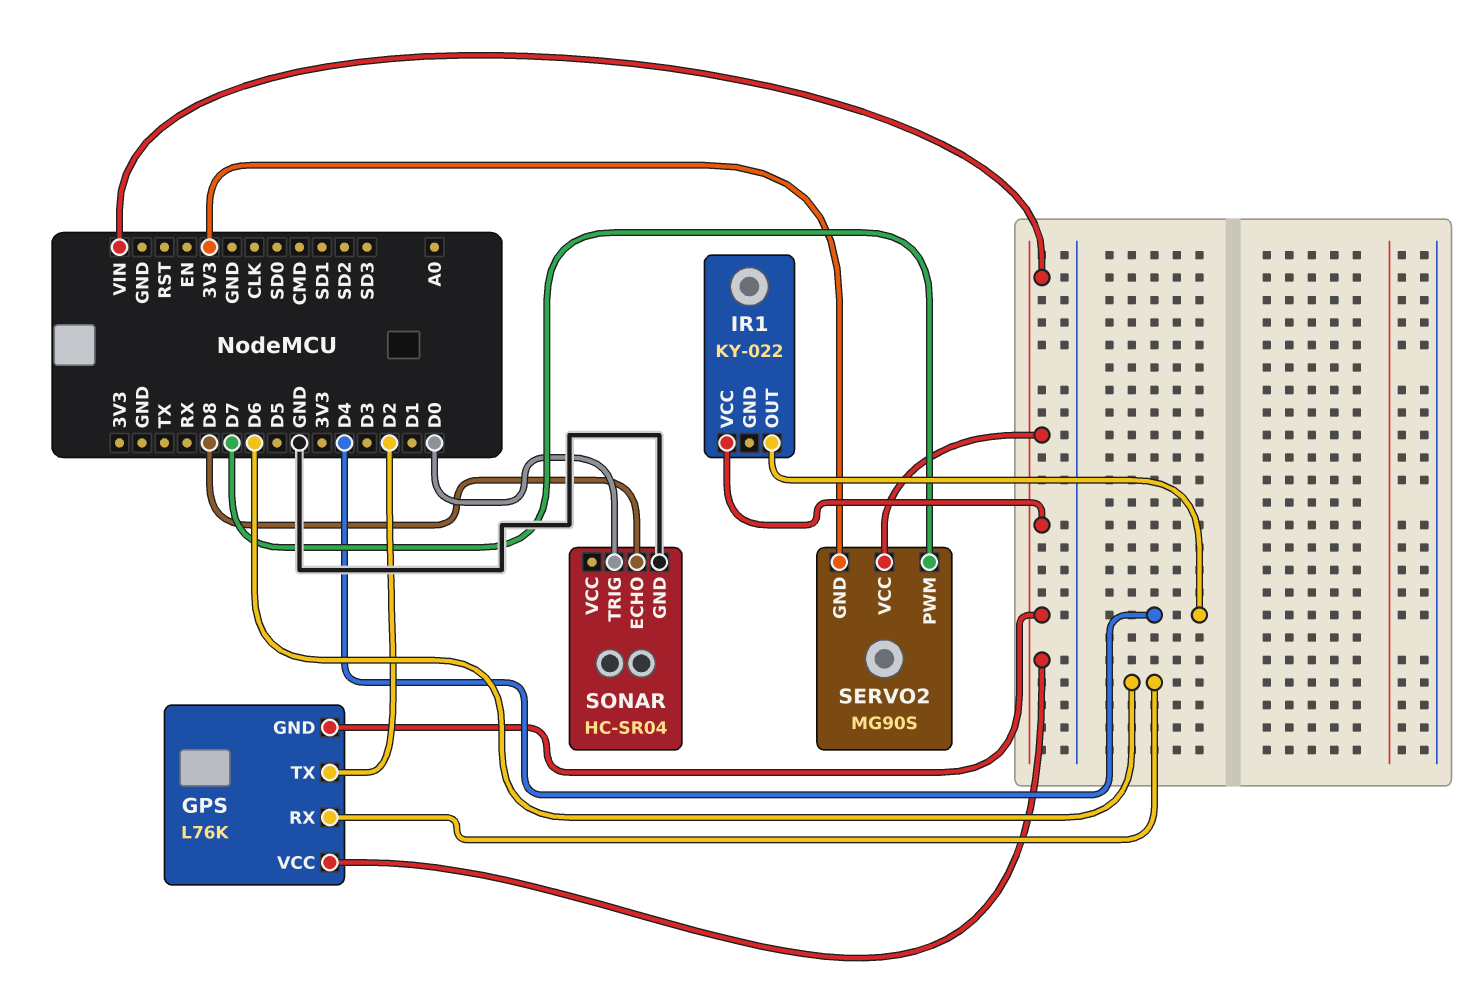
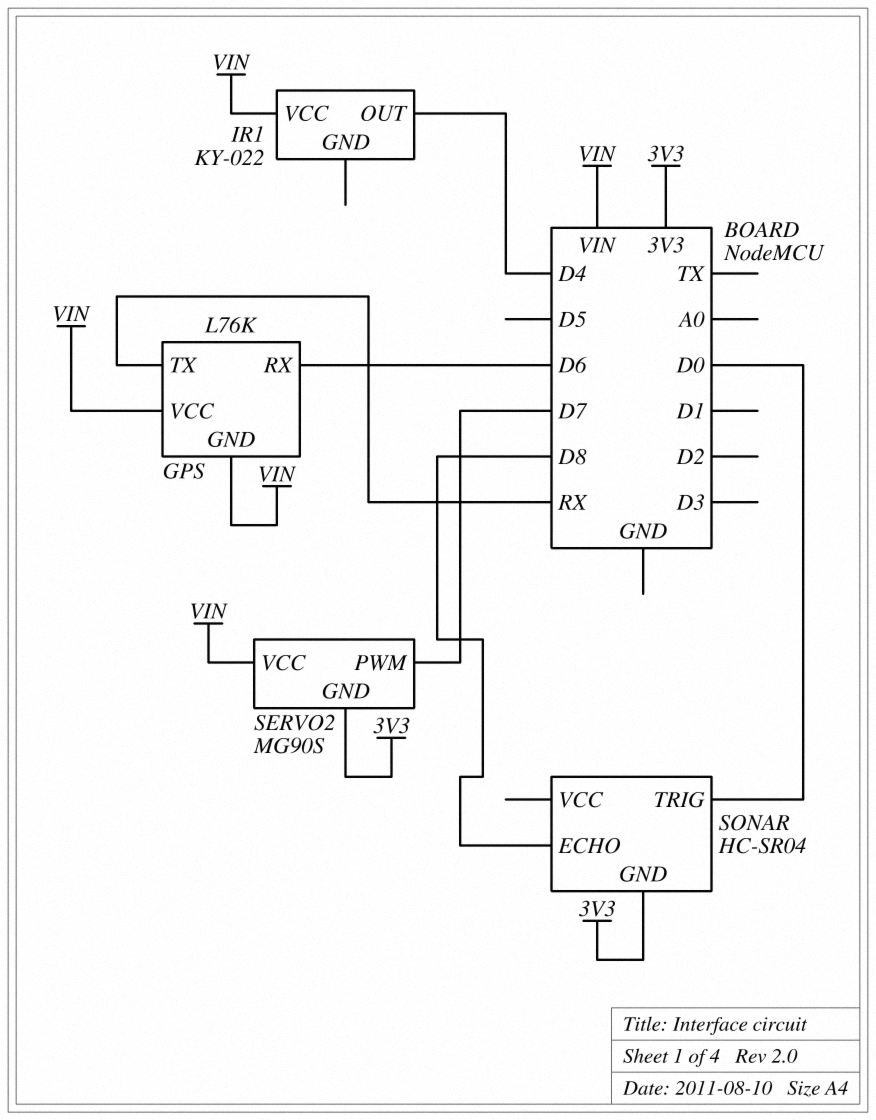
GPS pin TX: D2 -> RX
SONAR pin GND: GND -> 3V3

